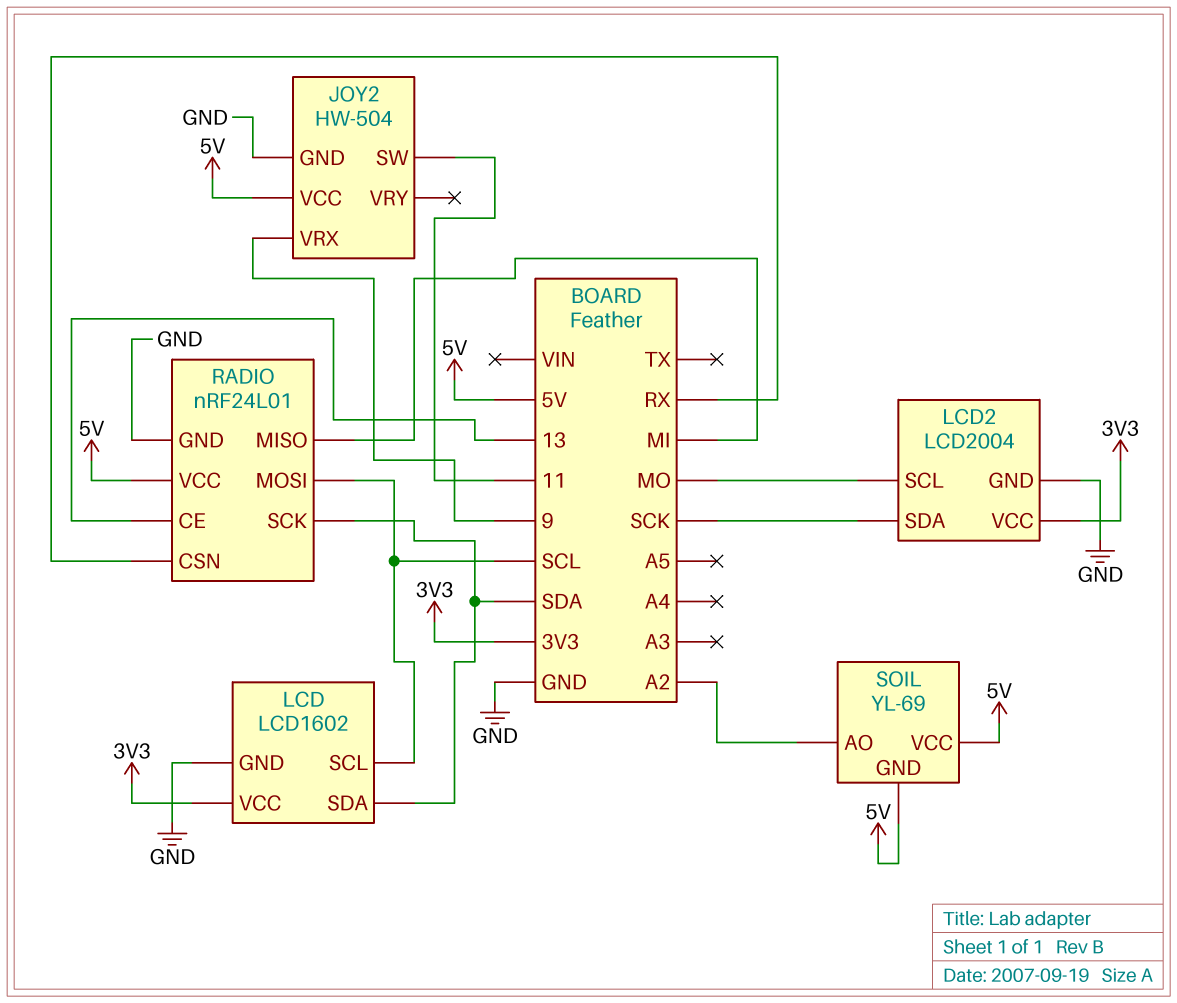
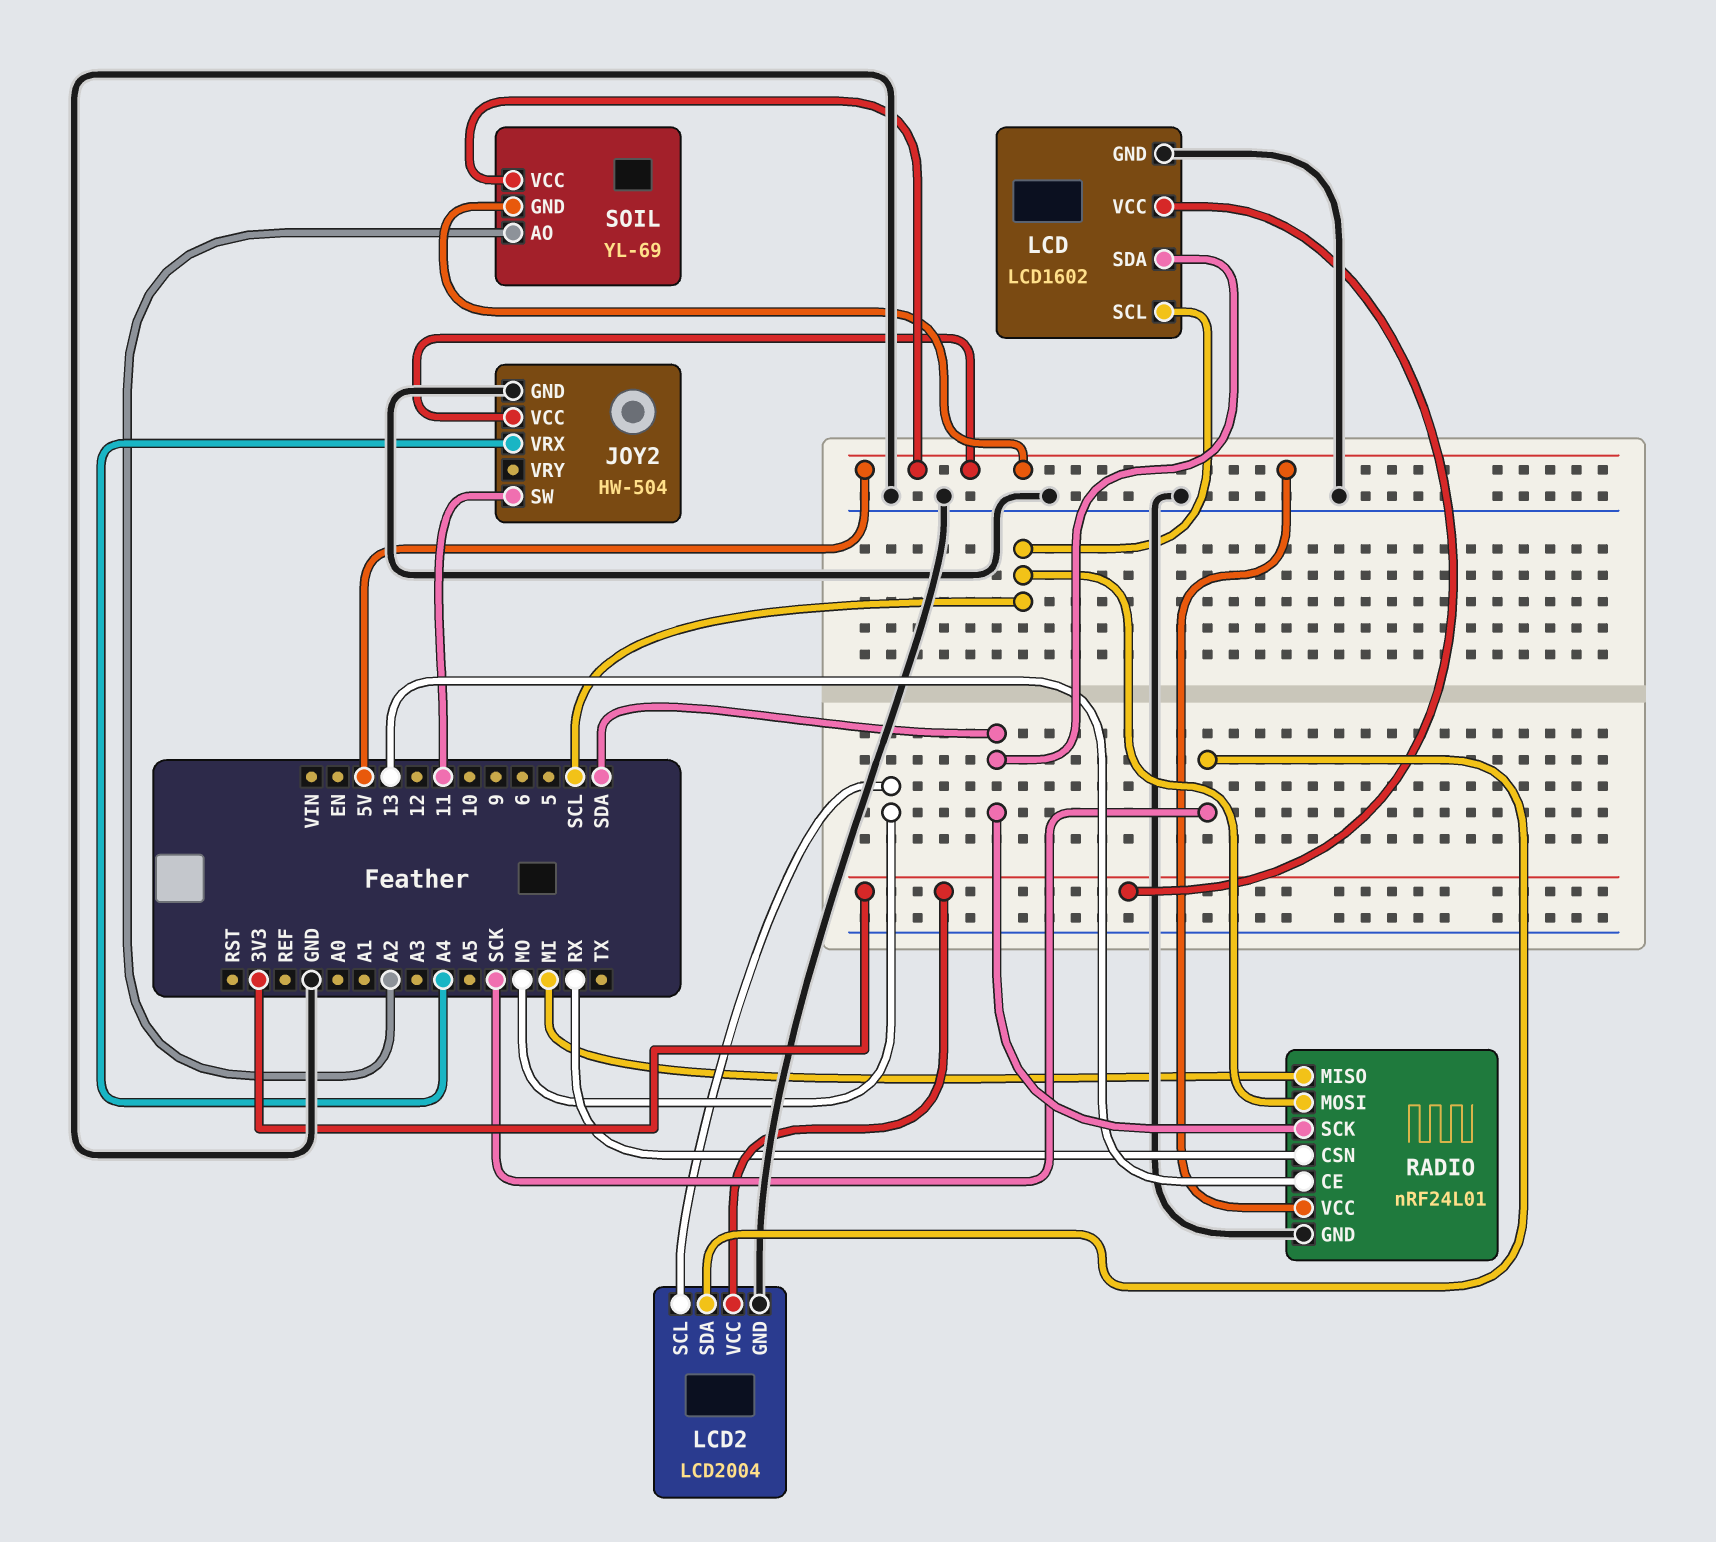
JOY2 pin VRX: 9 -> A4

